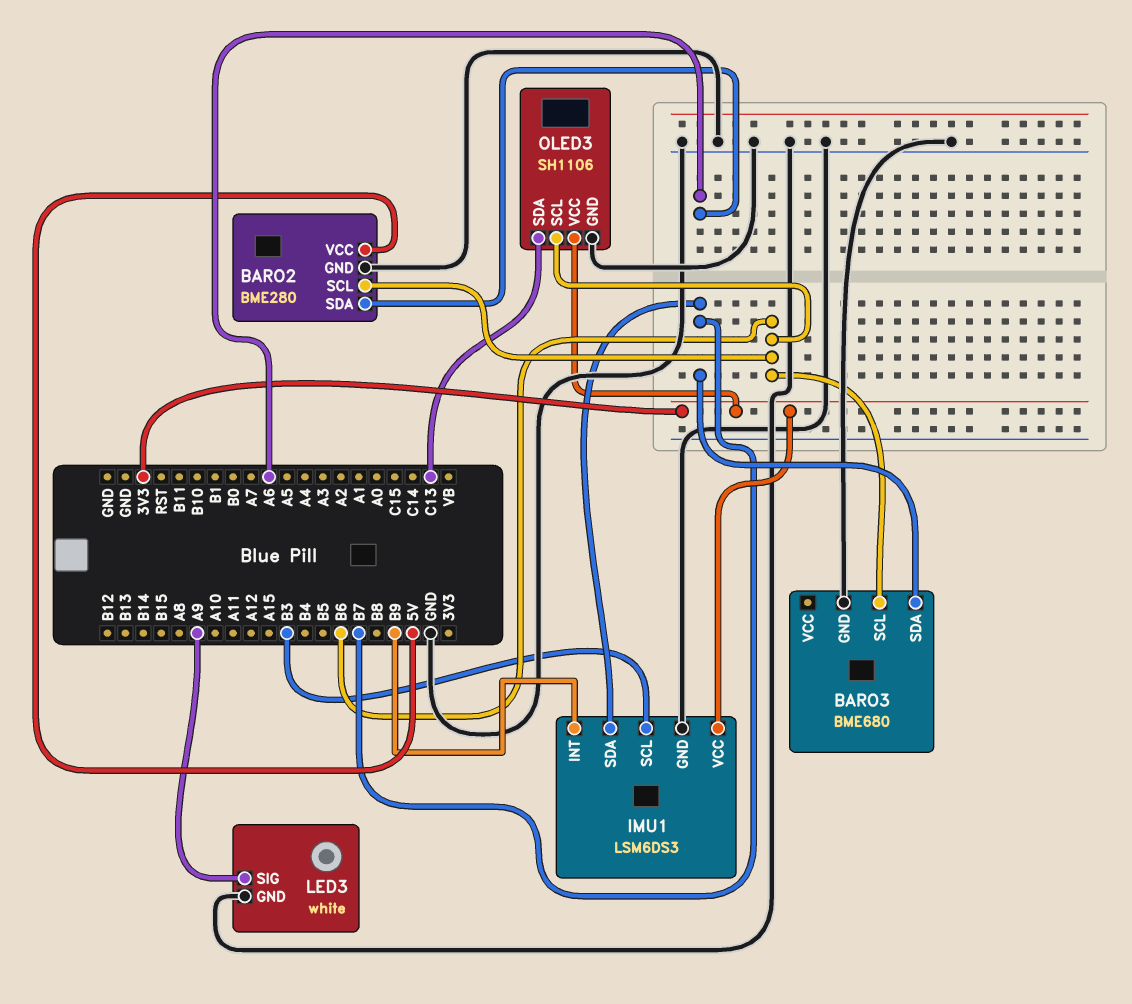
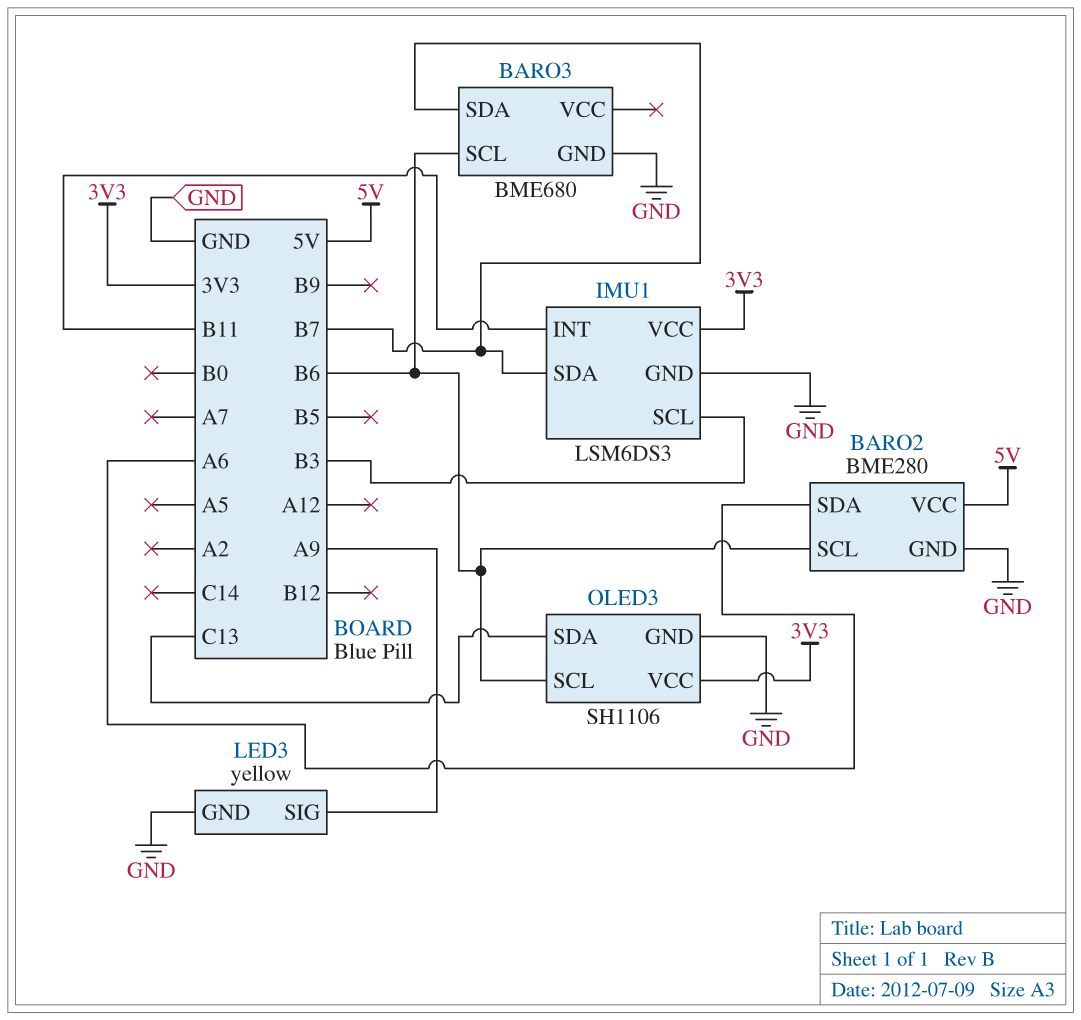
IMU1 pin INT: B9 -> B11
LED3: white -> yellow

